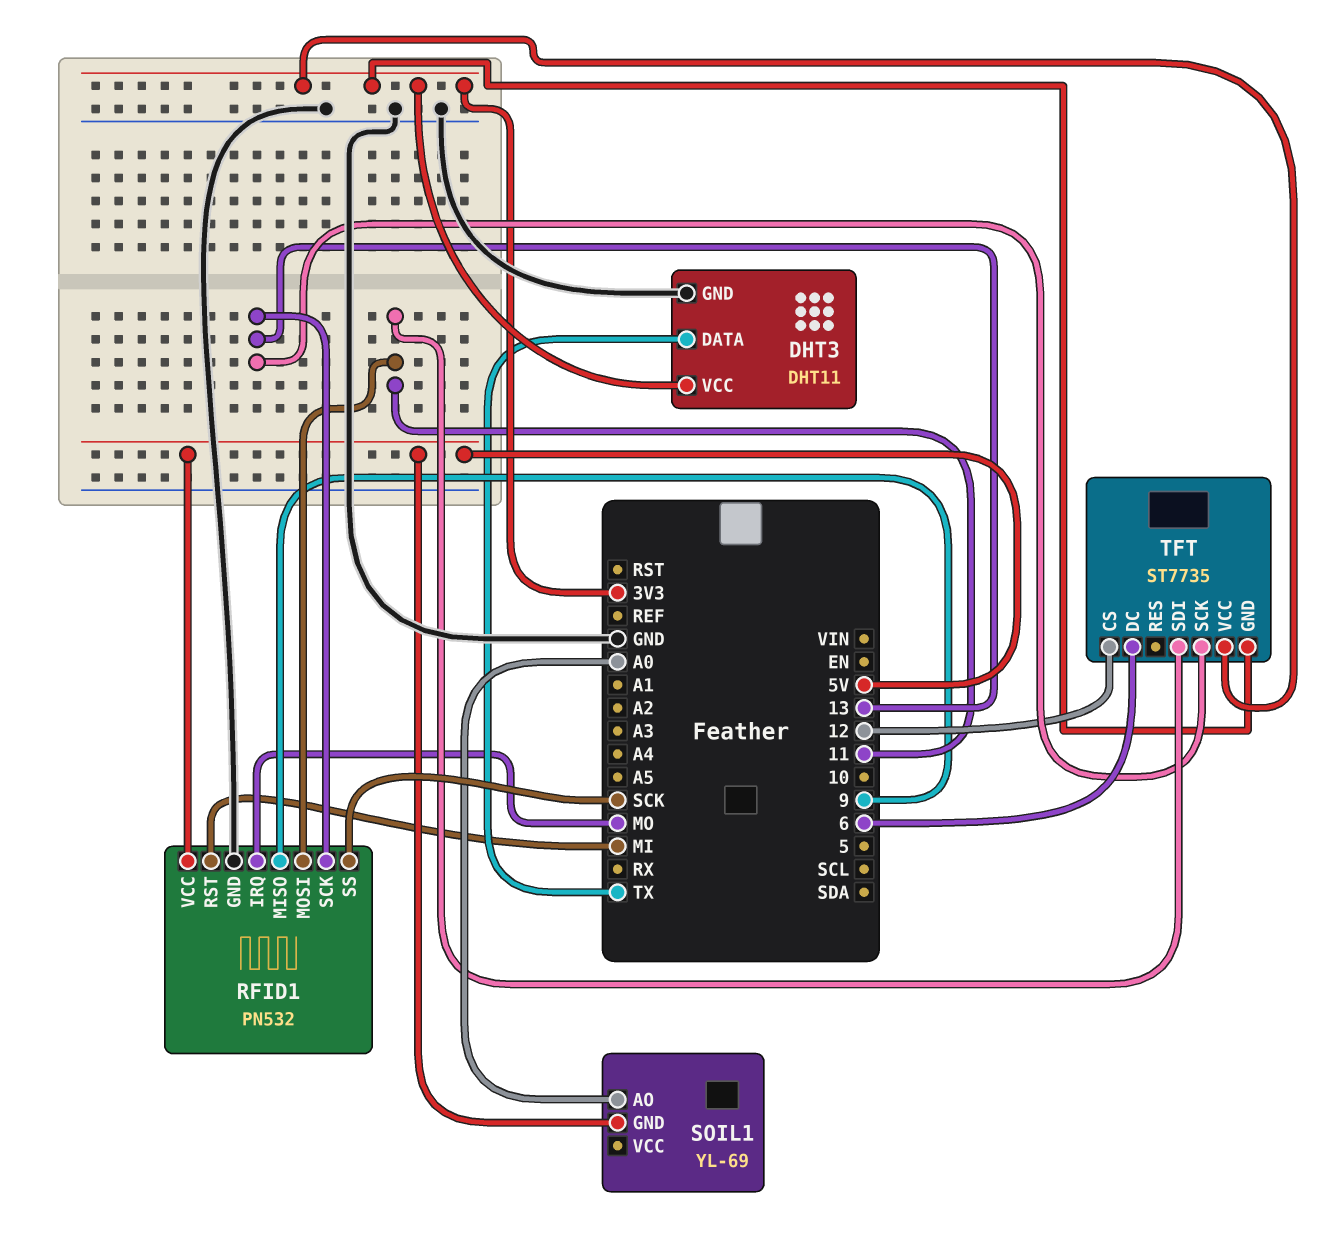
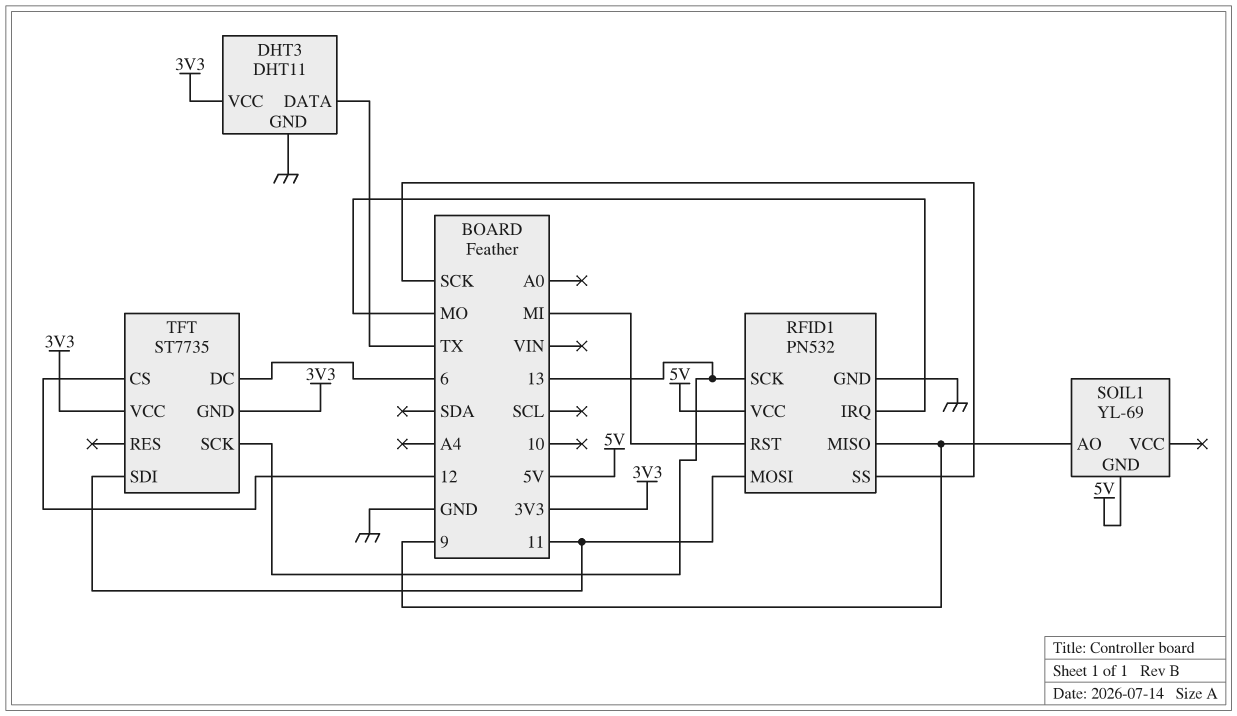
SOIL1 pin AO: A0 -> 9

